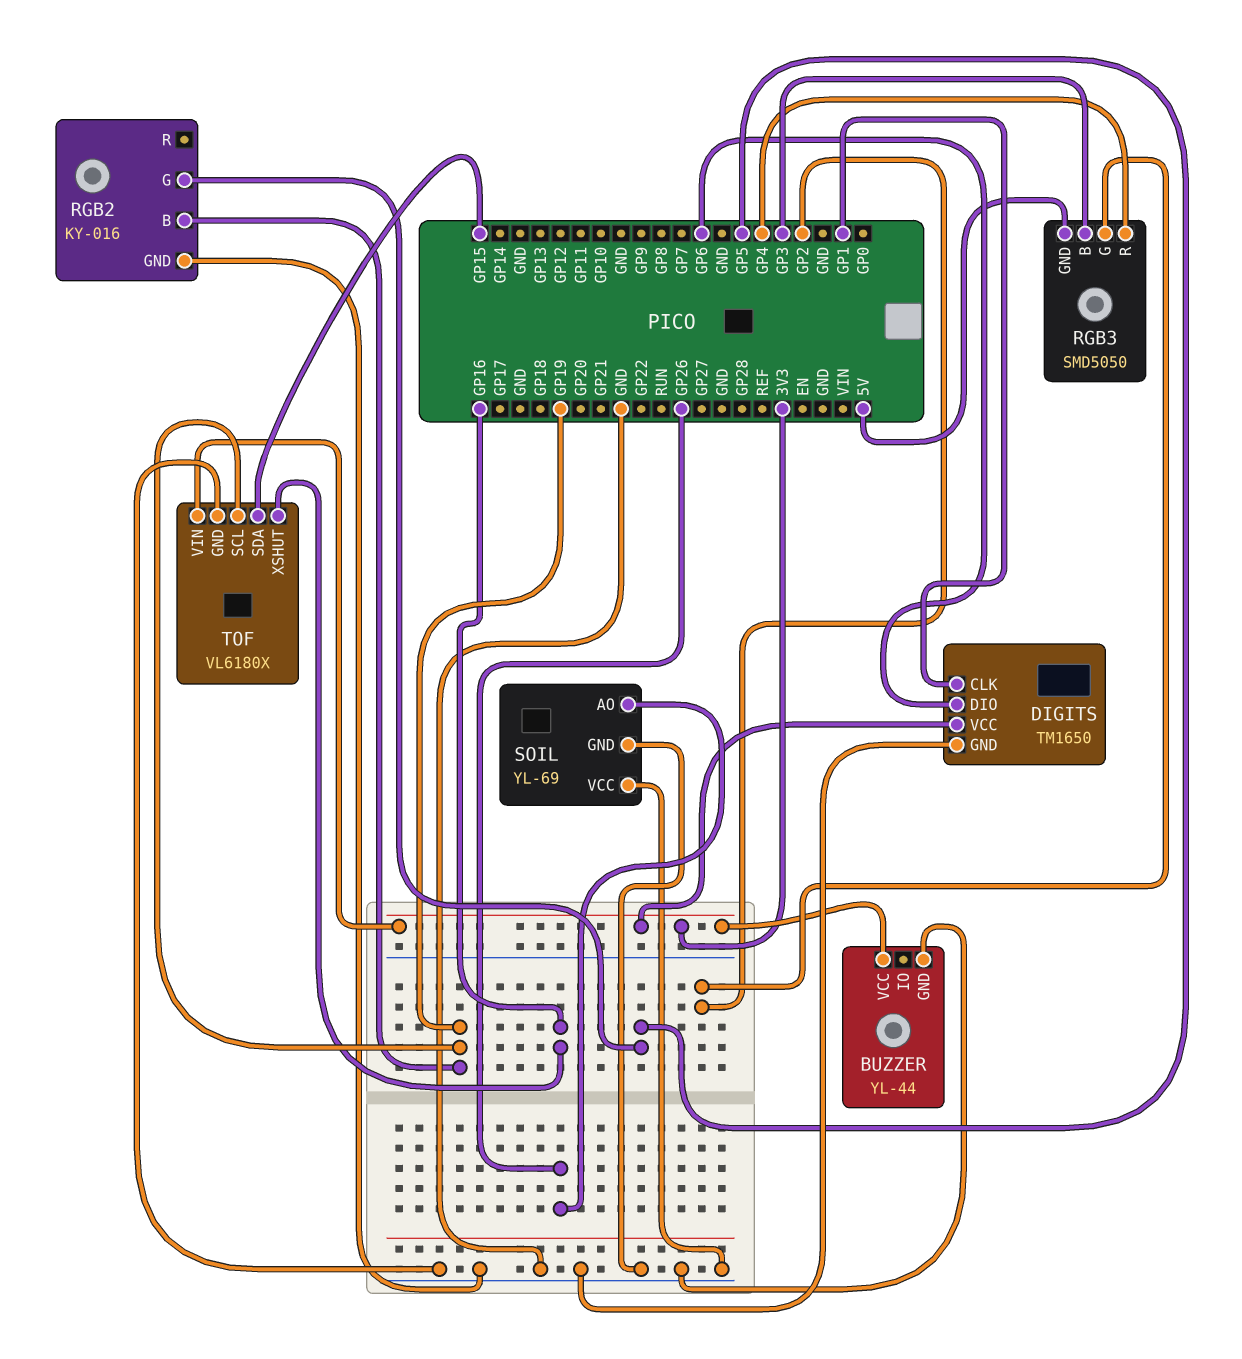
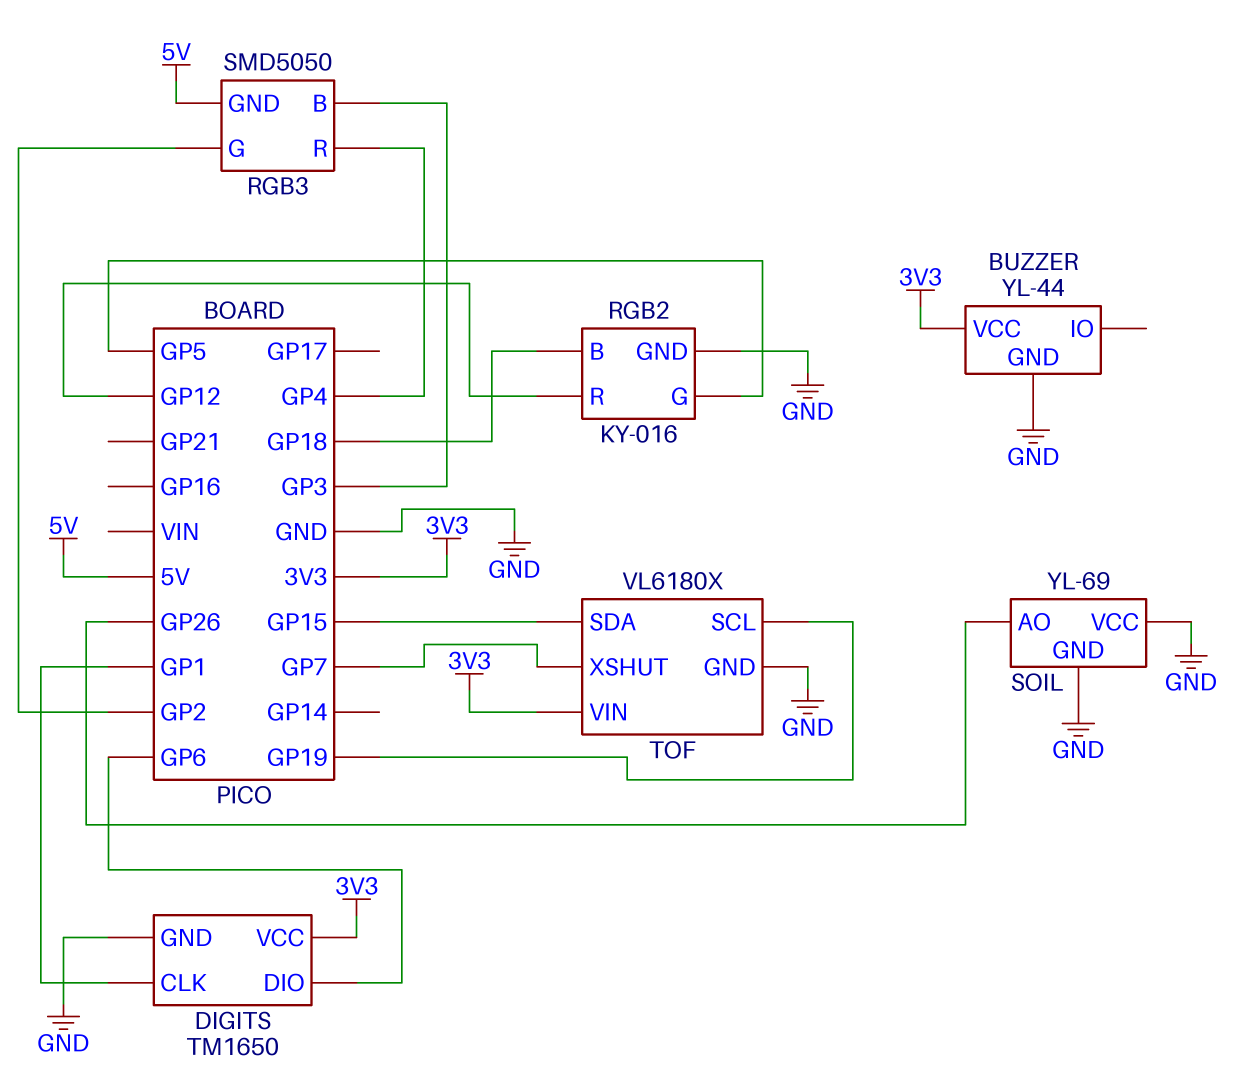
RGB2 pin B: GP19 -> GP18
RGB2 pin R: none -> GP12
TOF pin XSHUT: GP16 -> GP7

